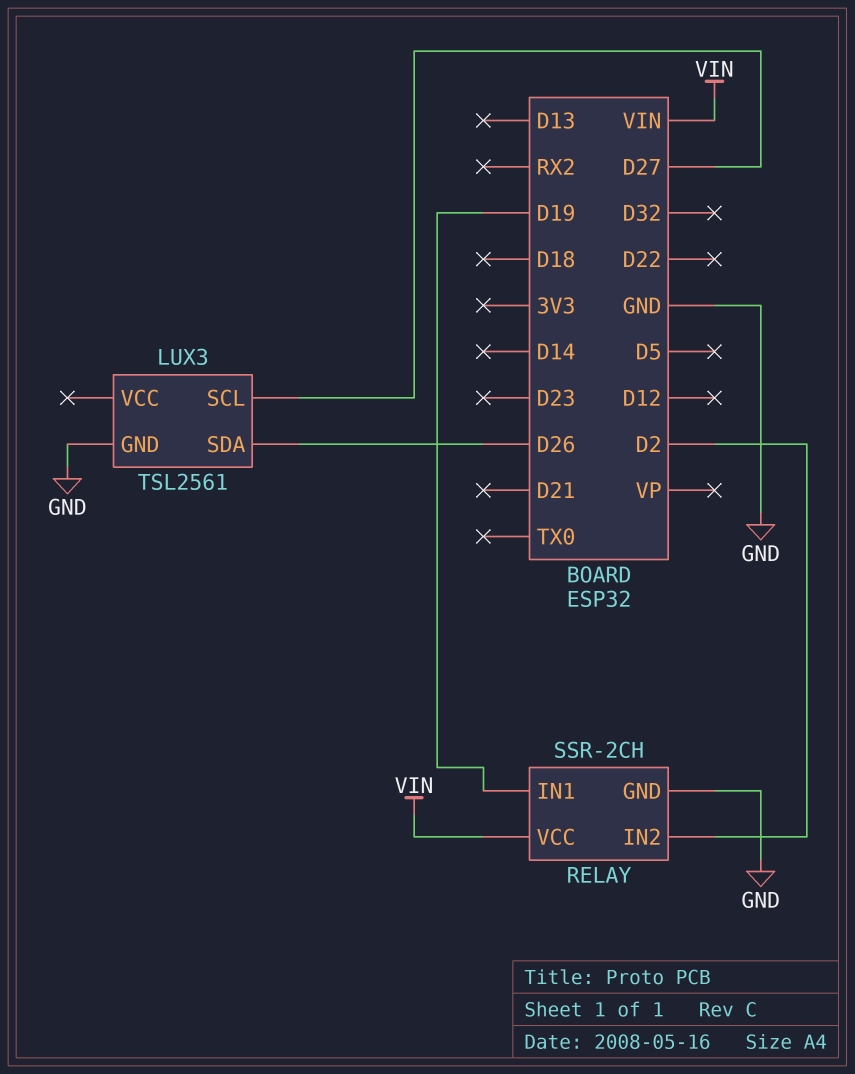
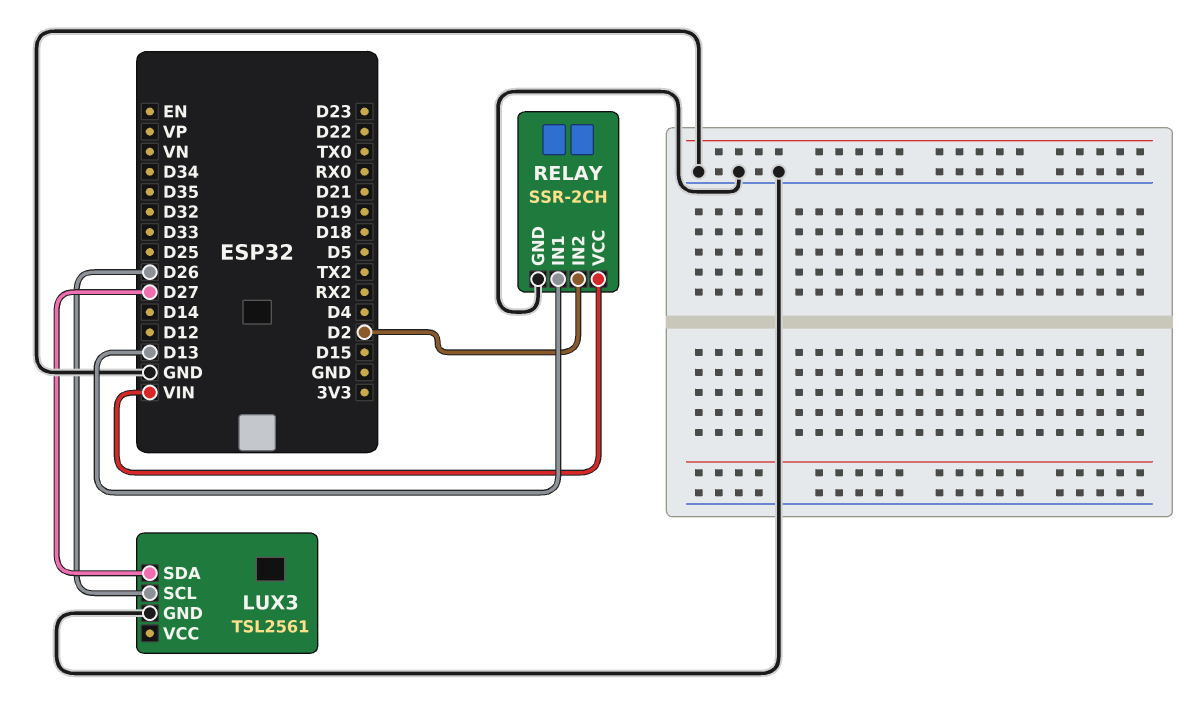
LUX3 pin SCL: D27 -> D26
LUX3 pin SDA: D26 -> D27
RELAY pin IN1: D19 -> D13

